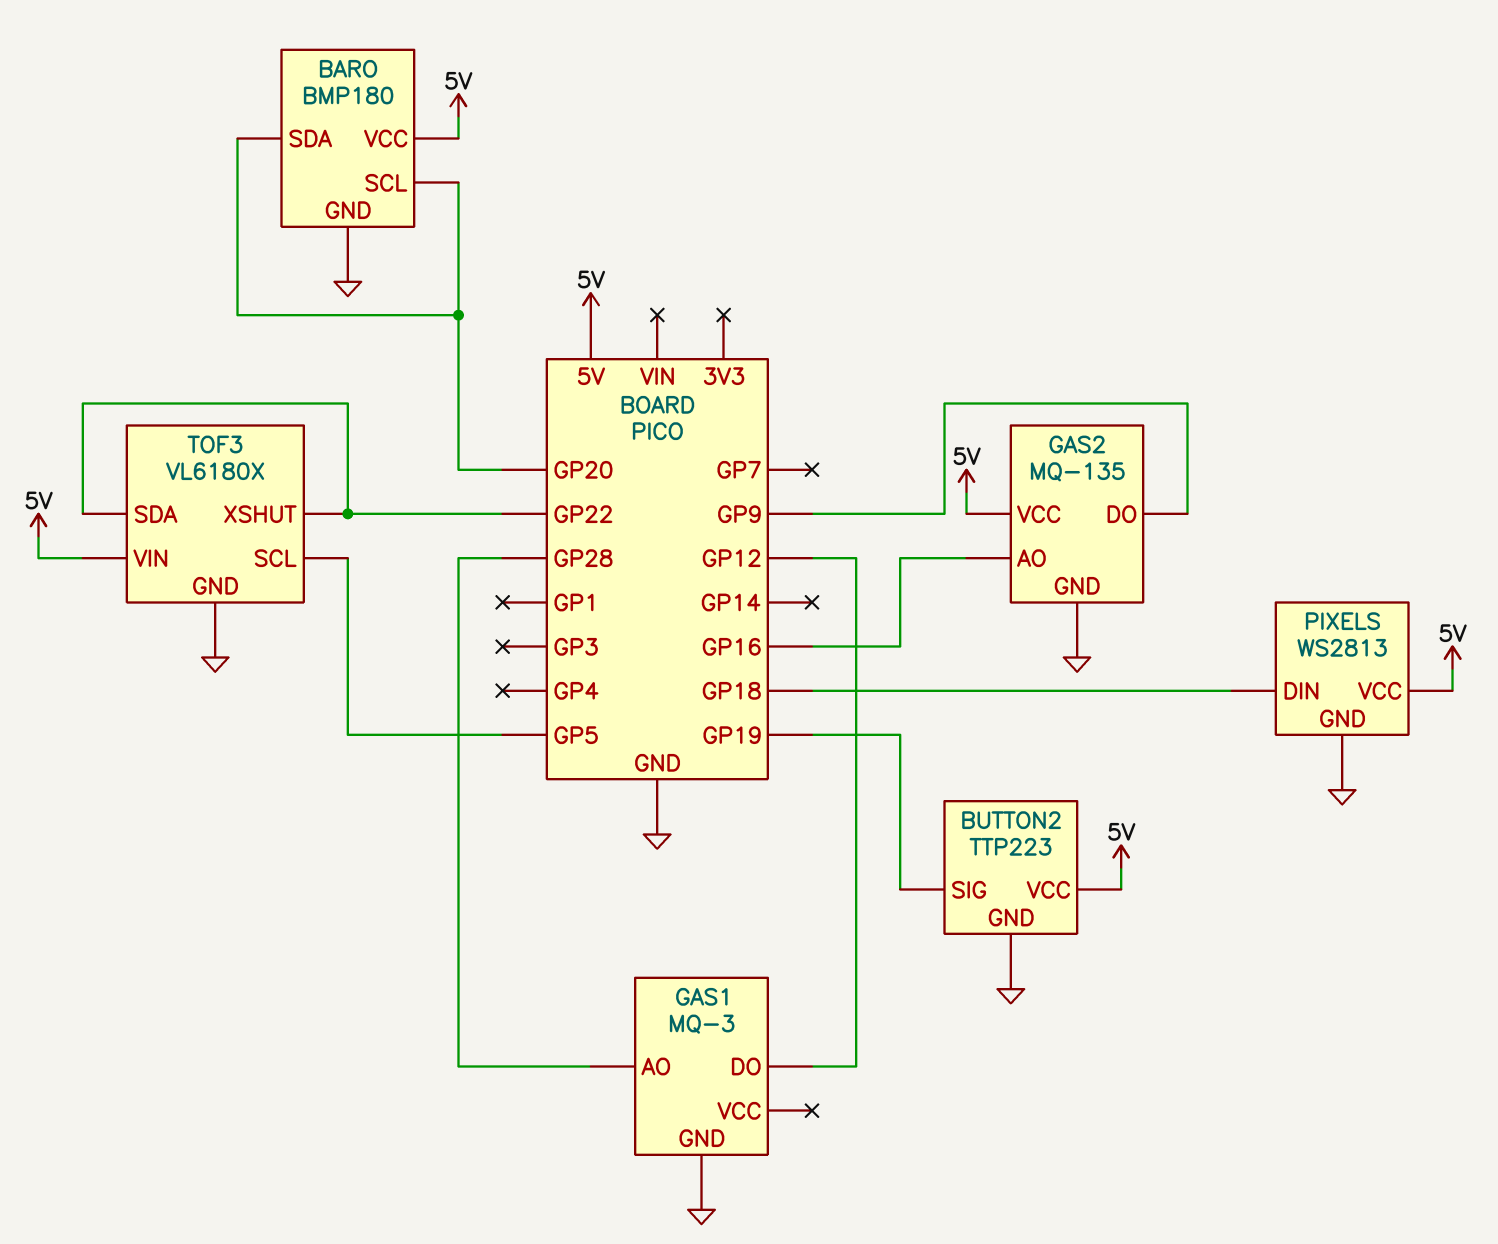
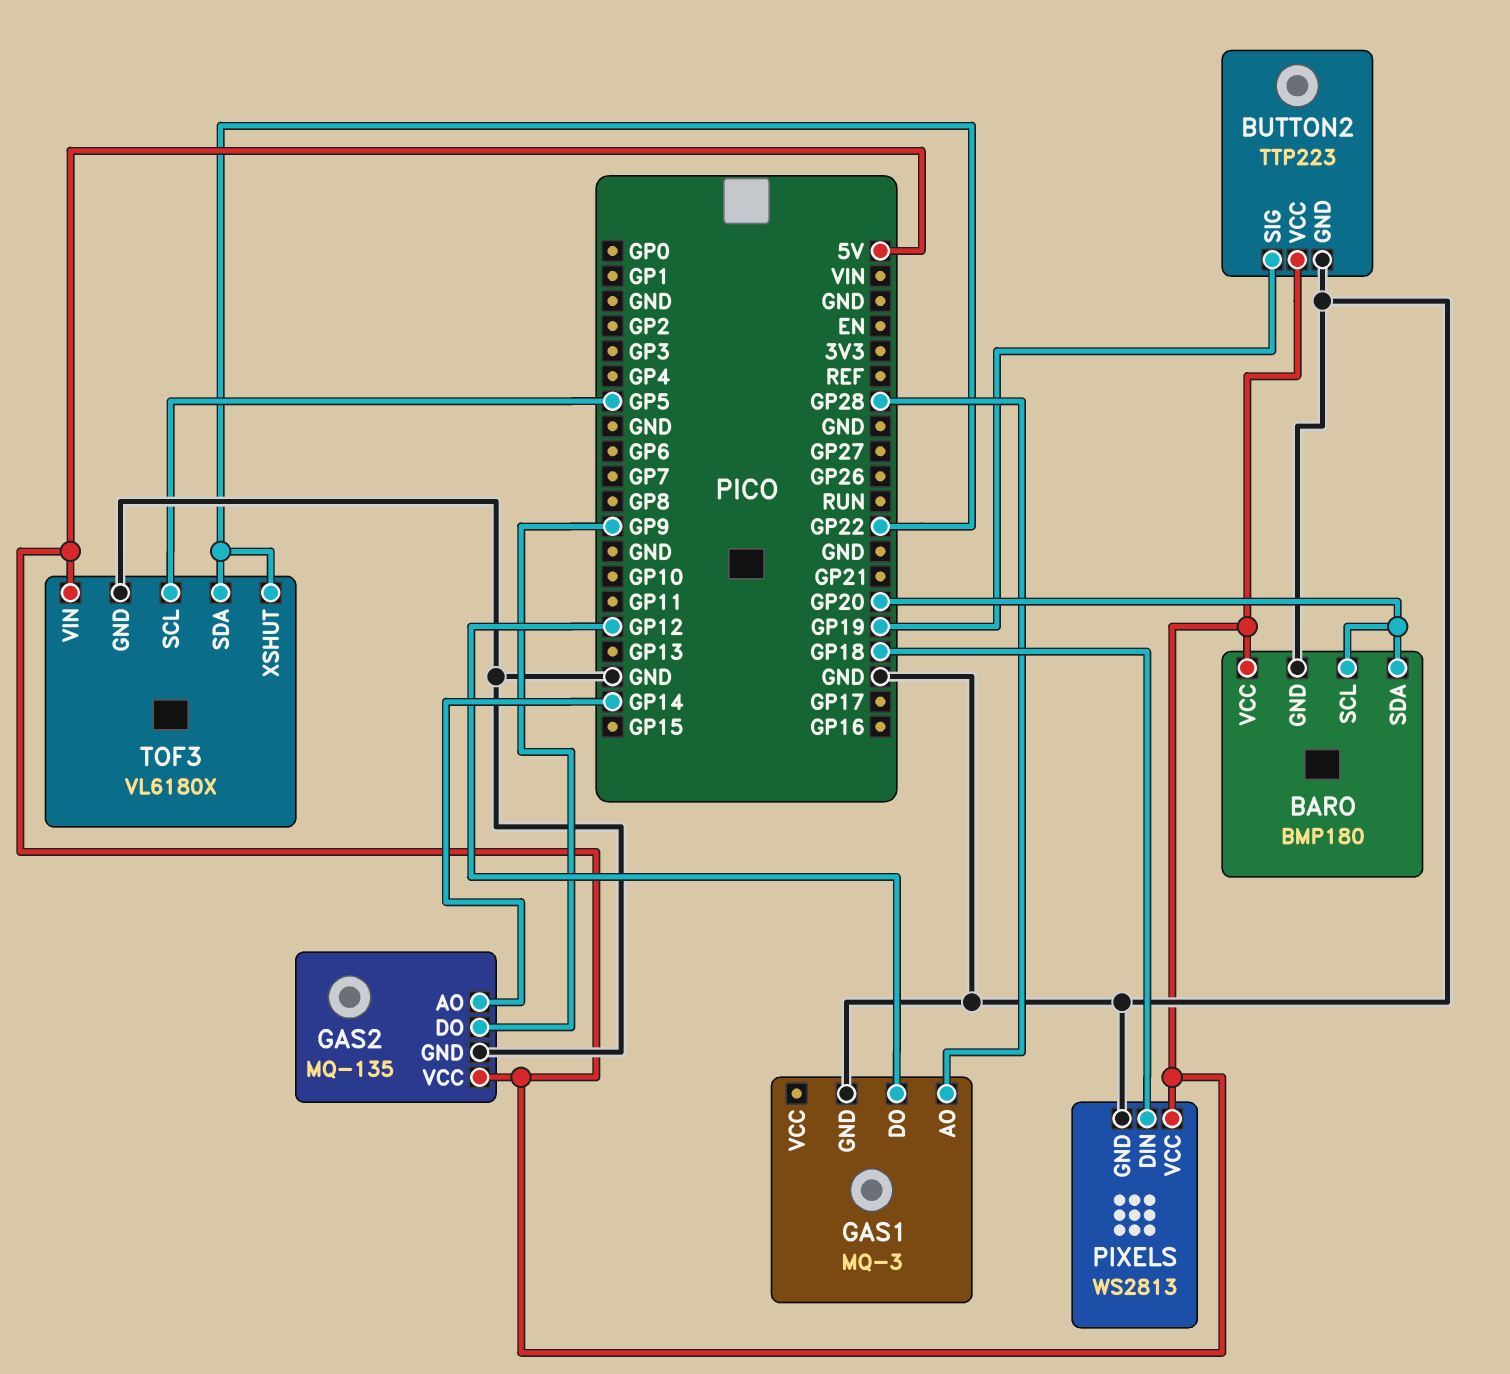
GAS2 pin AO: GP16 -> GP14

